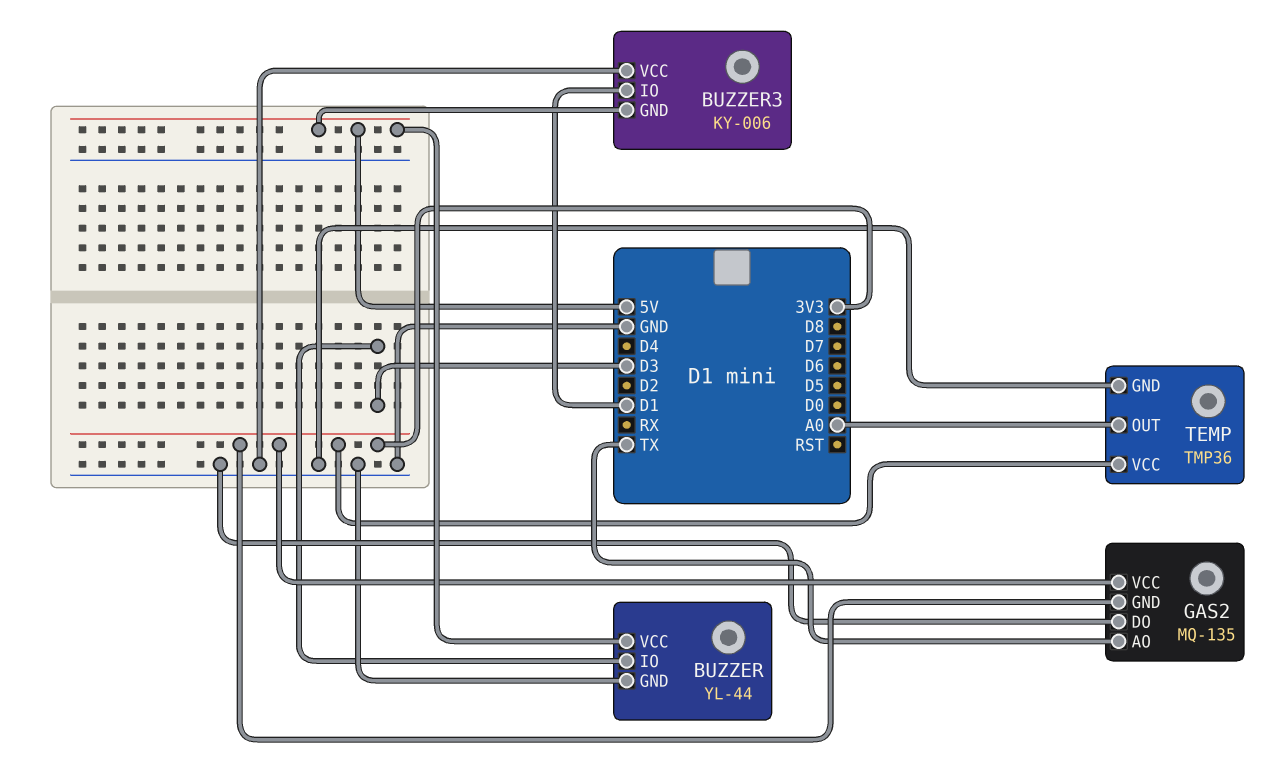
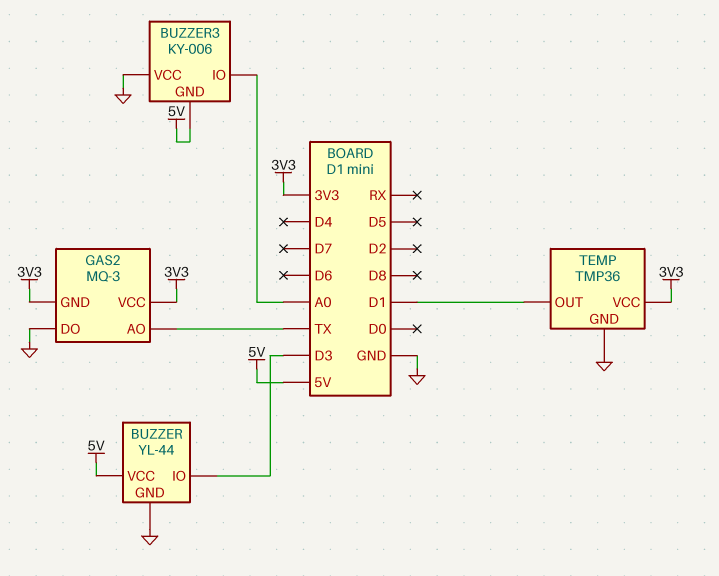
BUZZER3 pin IO: D1 -> A0
GAS2: MQ-135 -> MQ-3
TEMP pin OUT: A0 -> D1

